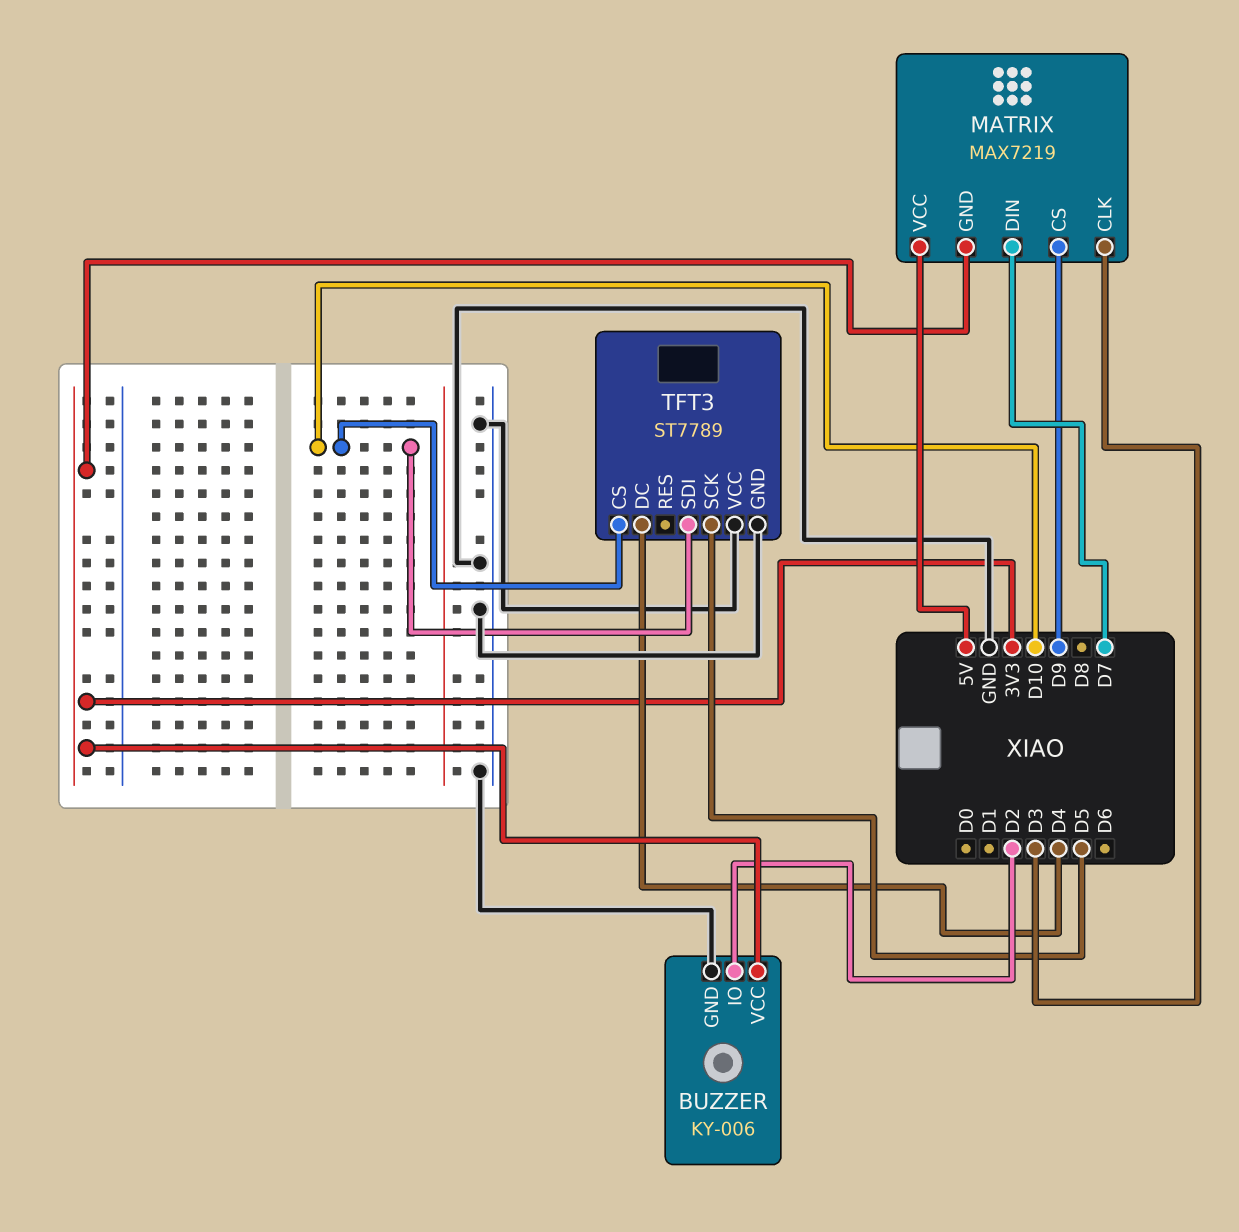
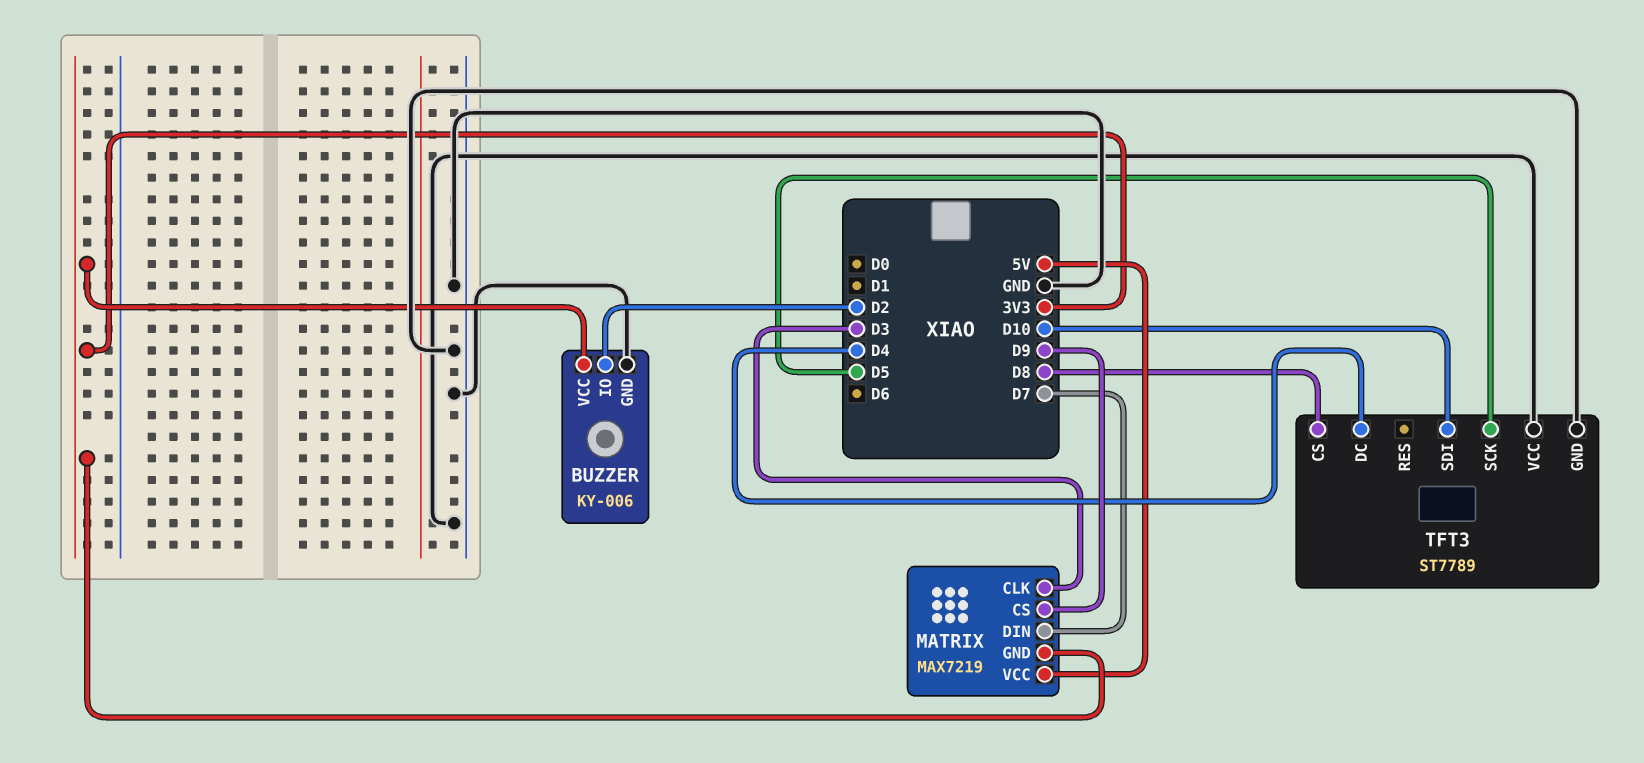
TFT3 pin CS: D10 -> D8

